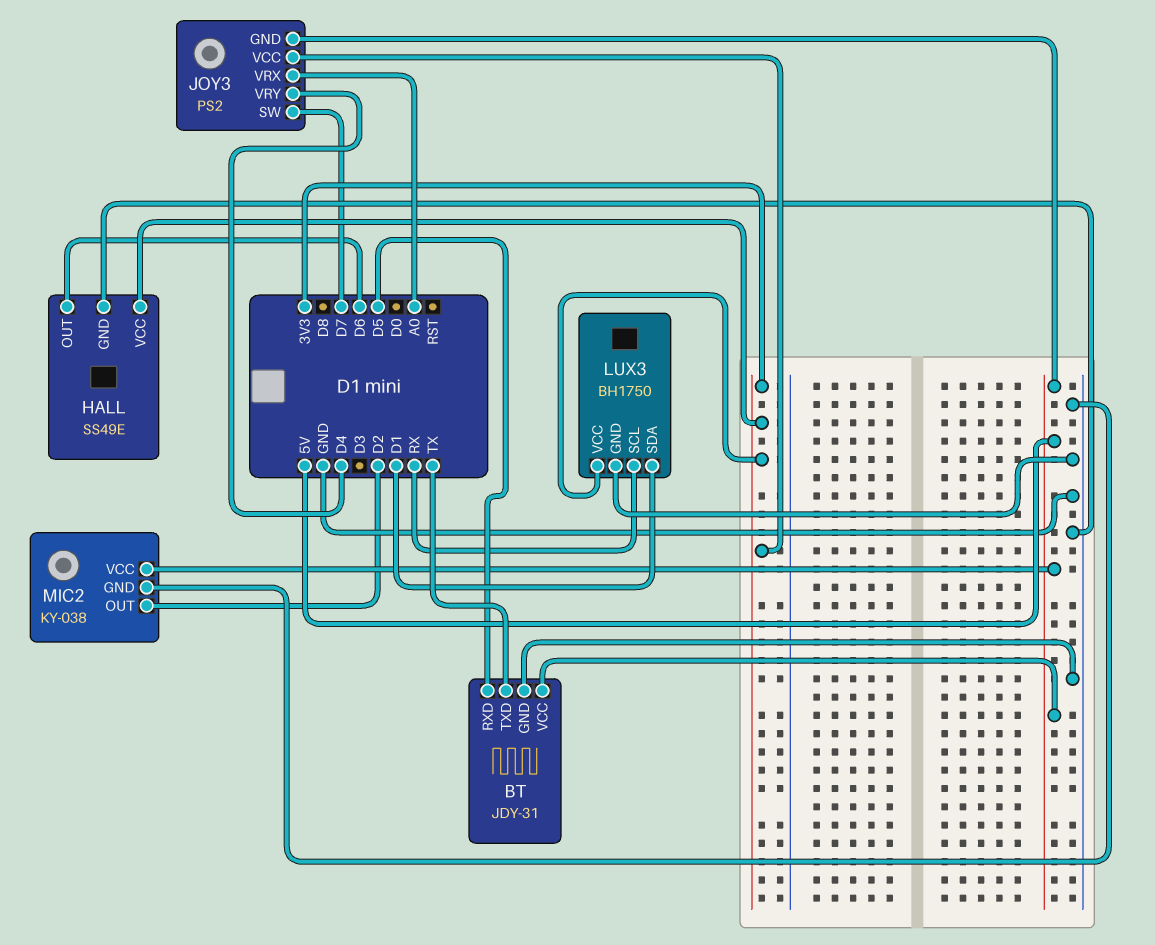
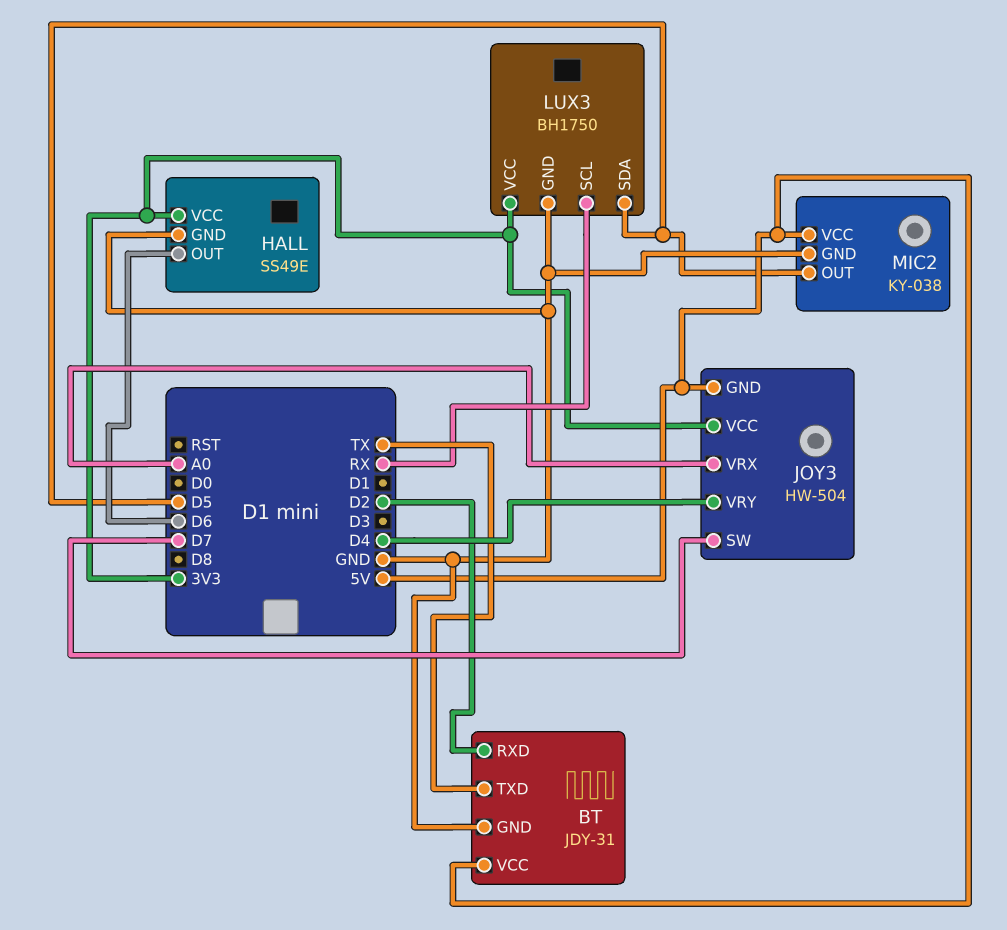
BT pin RXD: D5 -> D2
JOY3: PS2 -> HW-504
LUX3 pin SDA: D1 -> D5
MIC2 pin OUT: D2 -> D5

